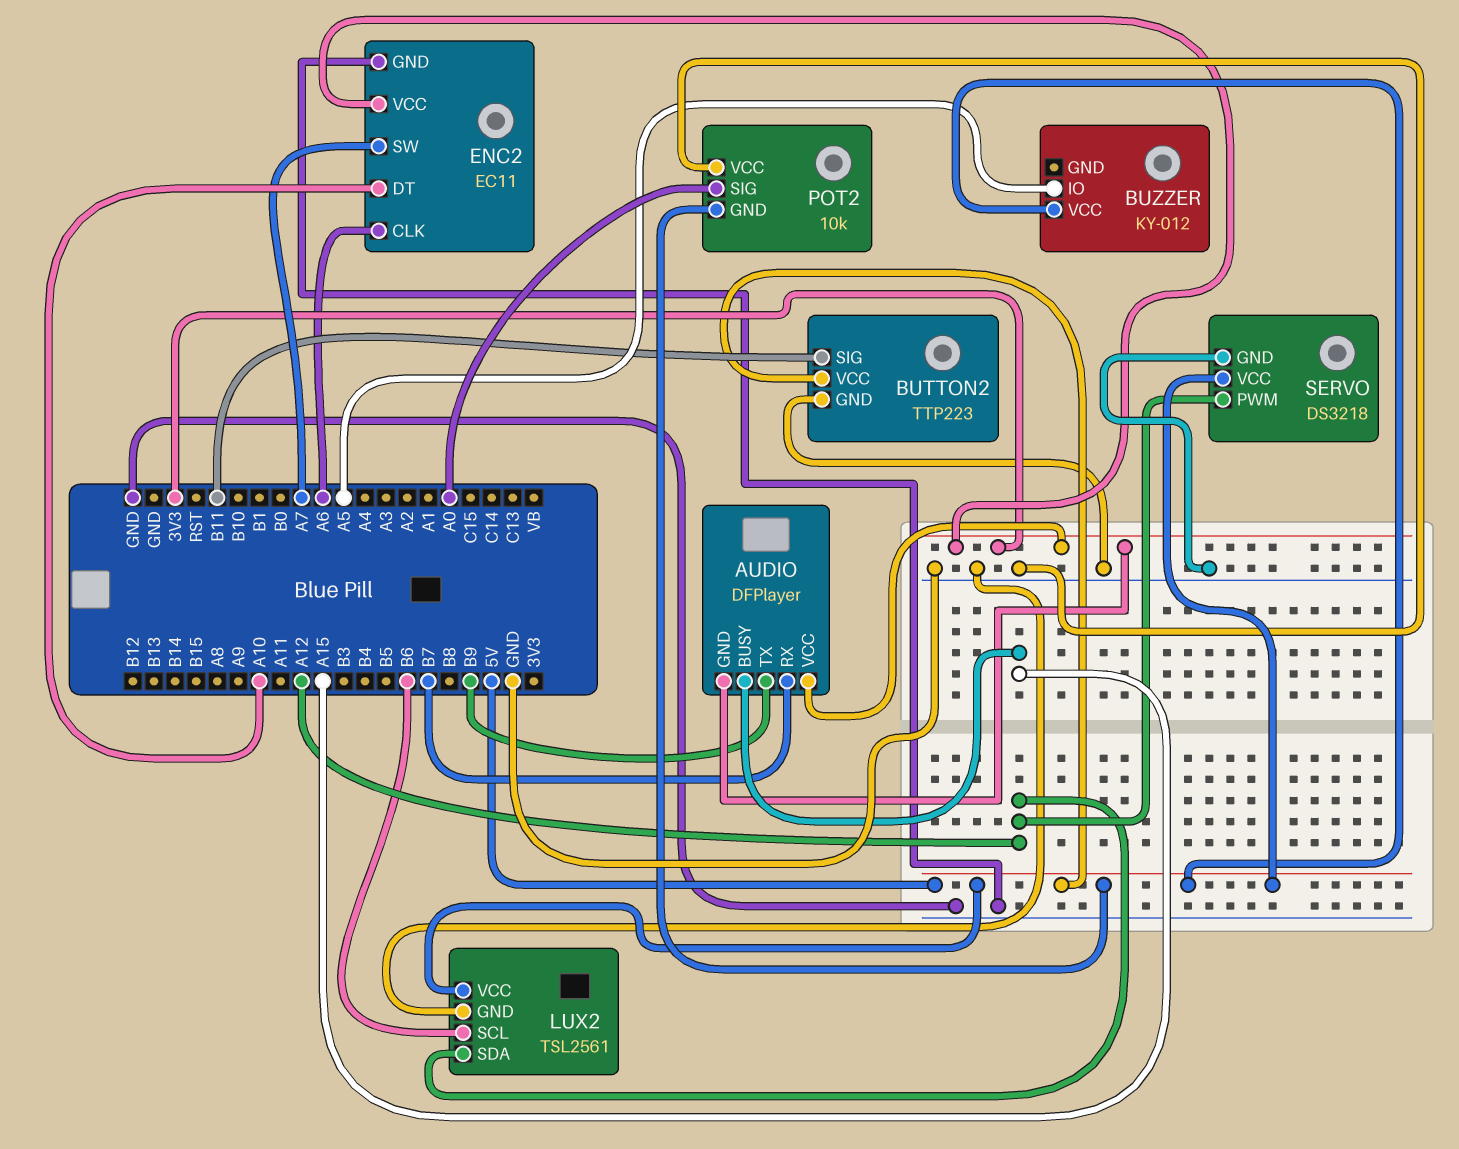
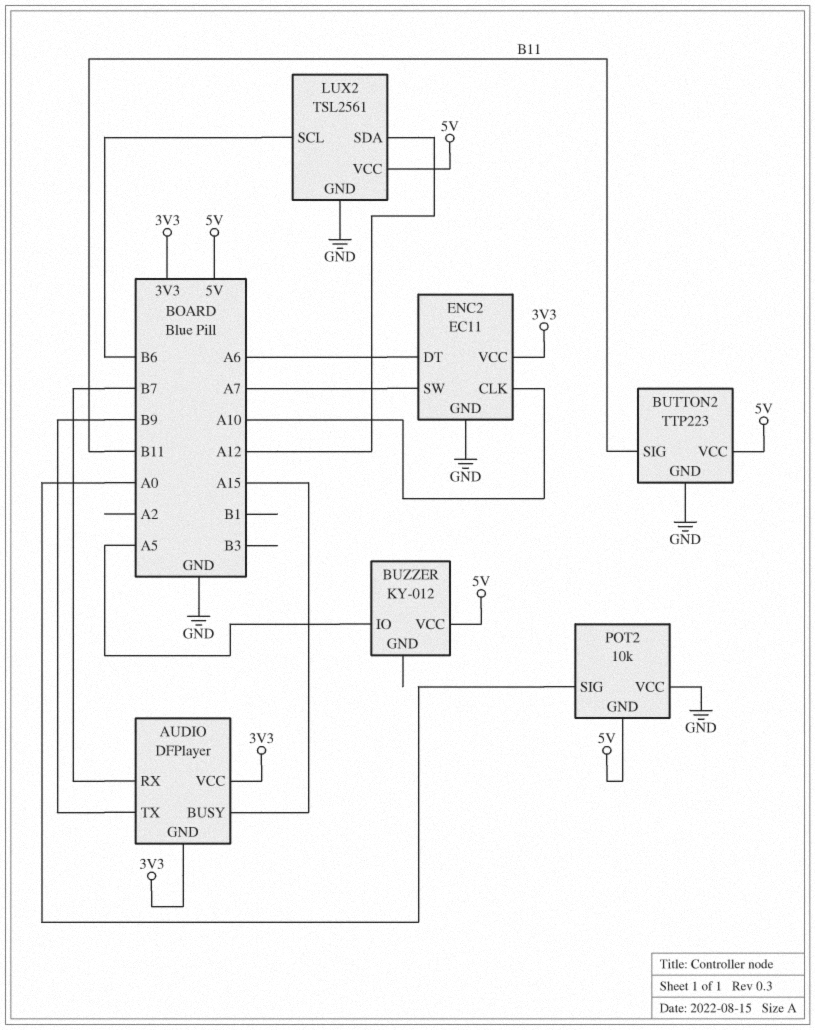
ENC2 pin CLK: A6 -> A10
ENC2 pin DT: A10 -> A6
SERVO: DS3218 -> none
SERVO pin GND: GND -> none
SERVO pin PWM: A12 -> none
SERVO pin VCC: 5V -> none

